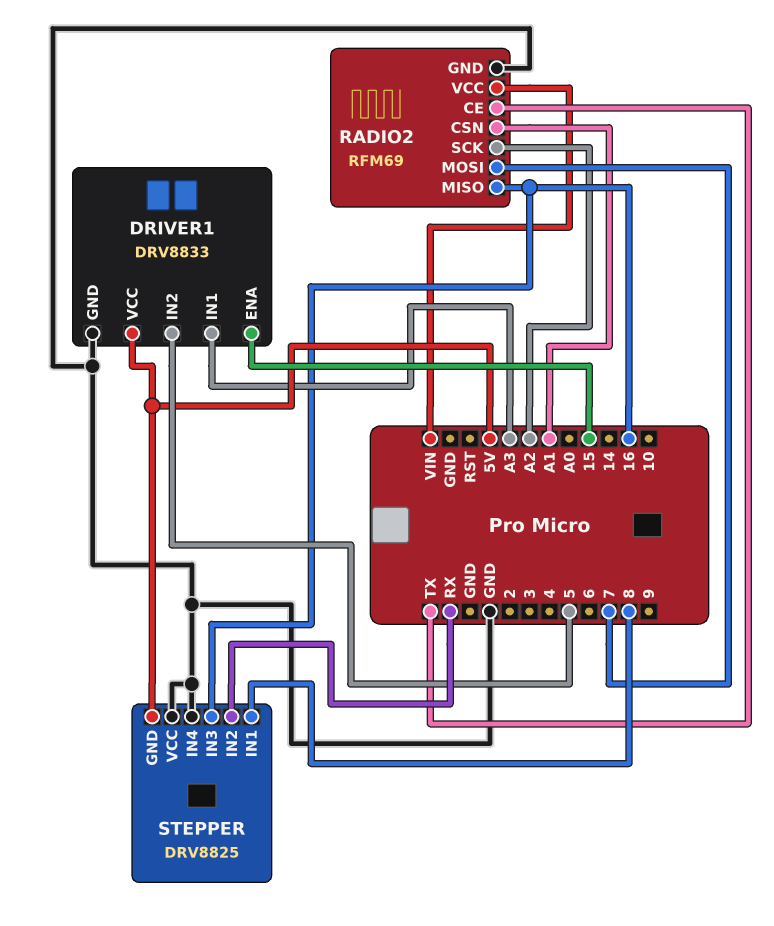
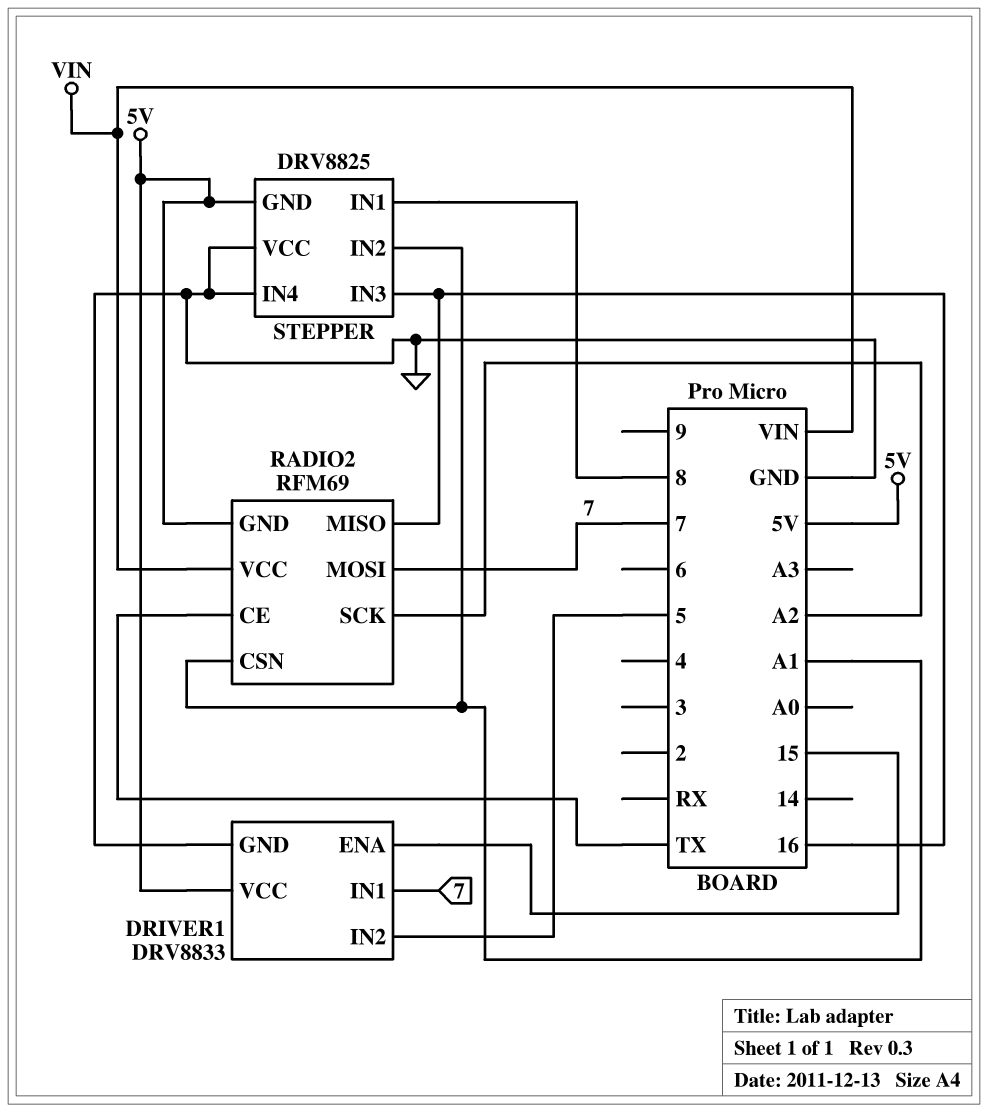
DRIVER1 pin IN1: A3 -> 7
RADIO2 pin GND: GND -> 5V
STEPPER pin IN2: RX -> A1

